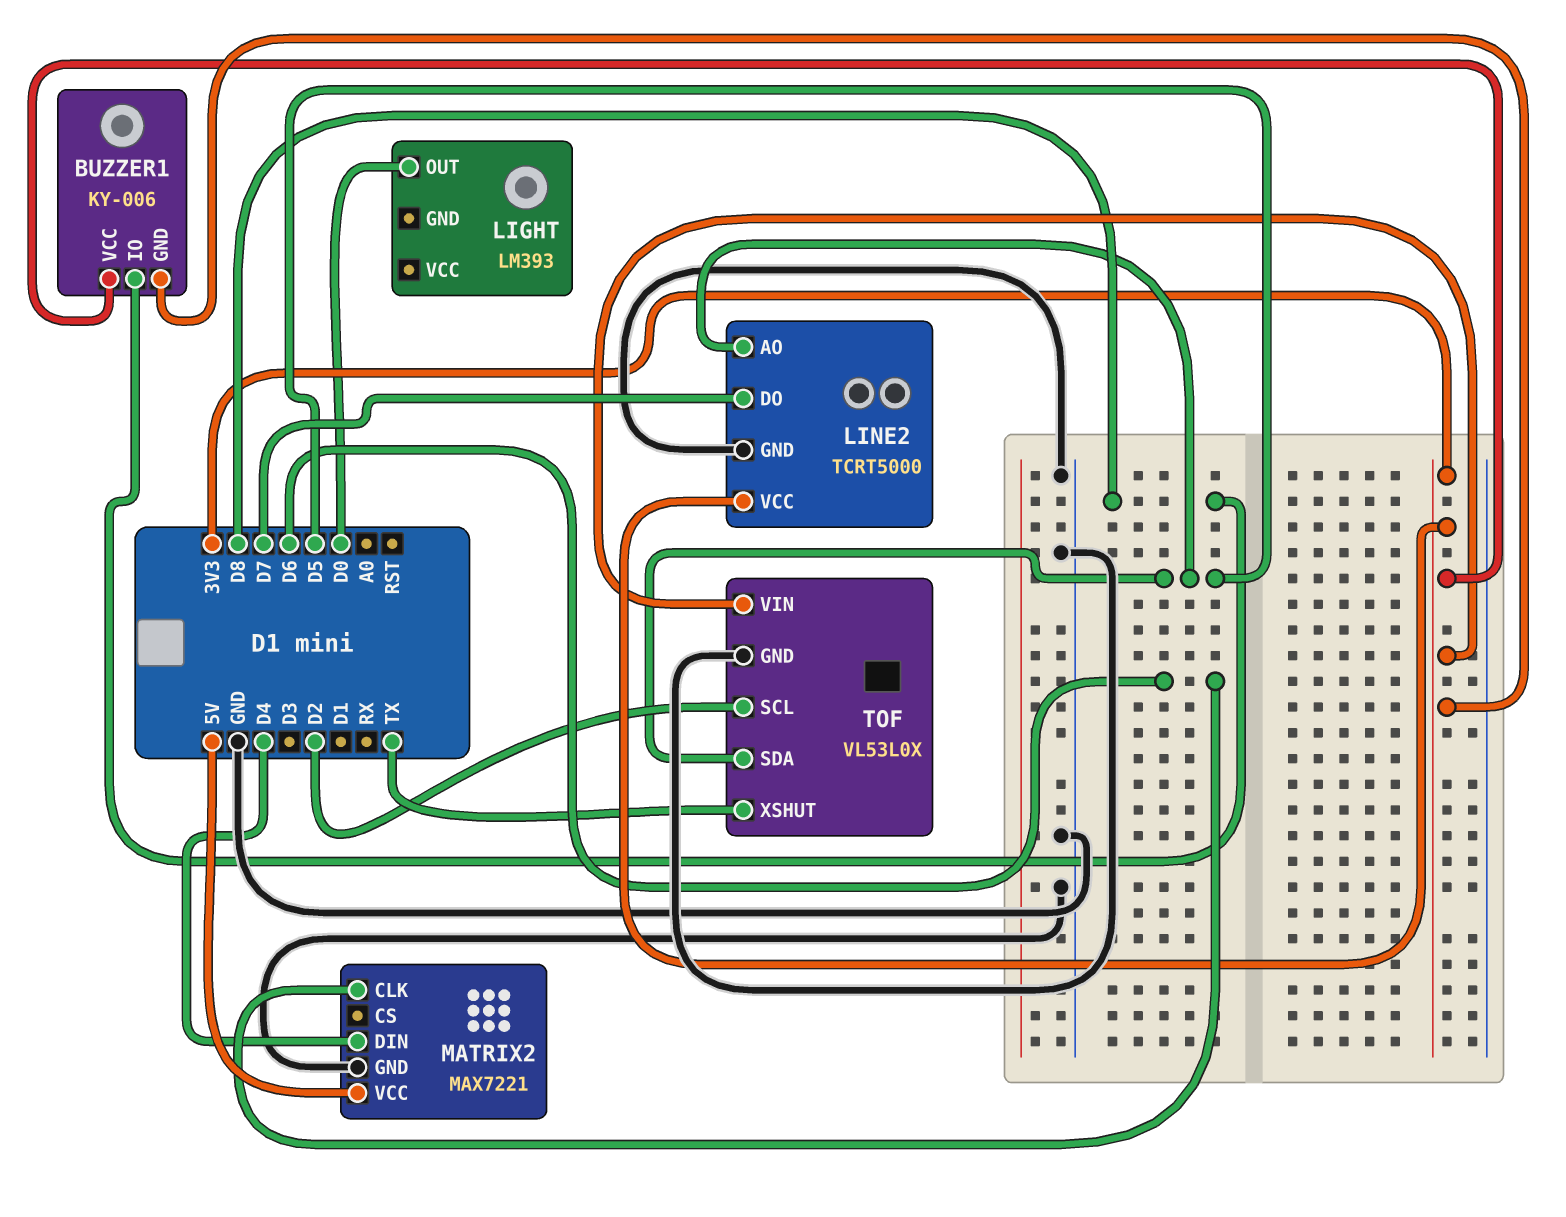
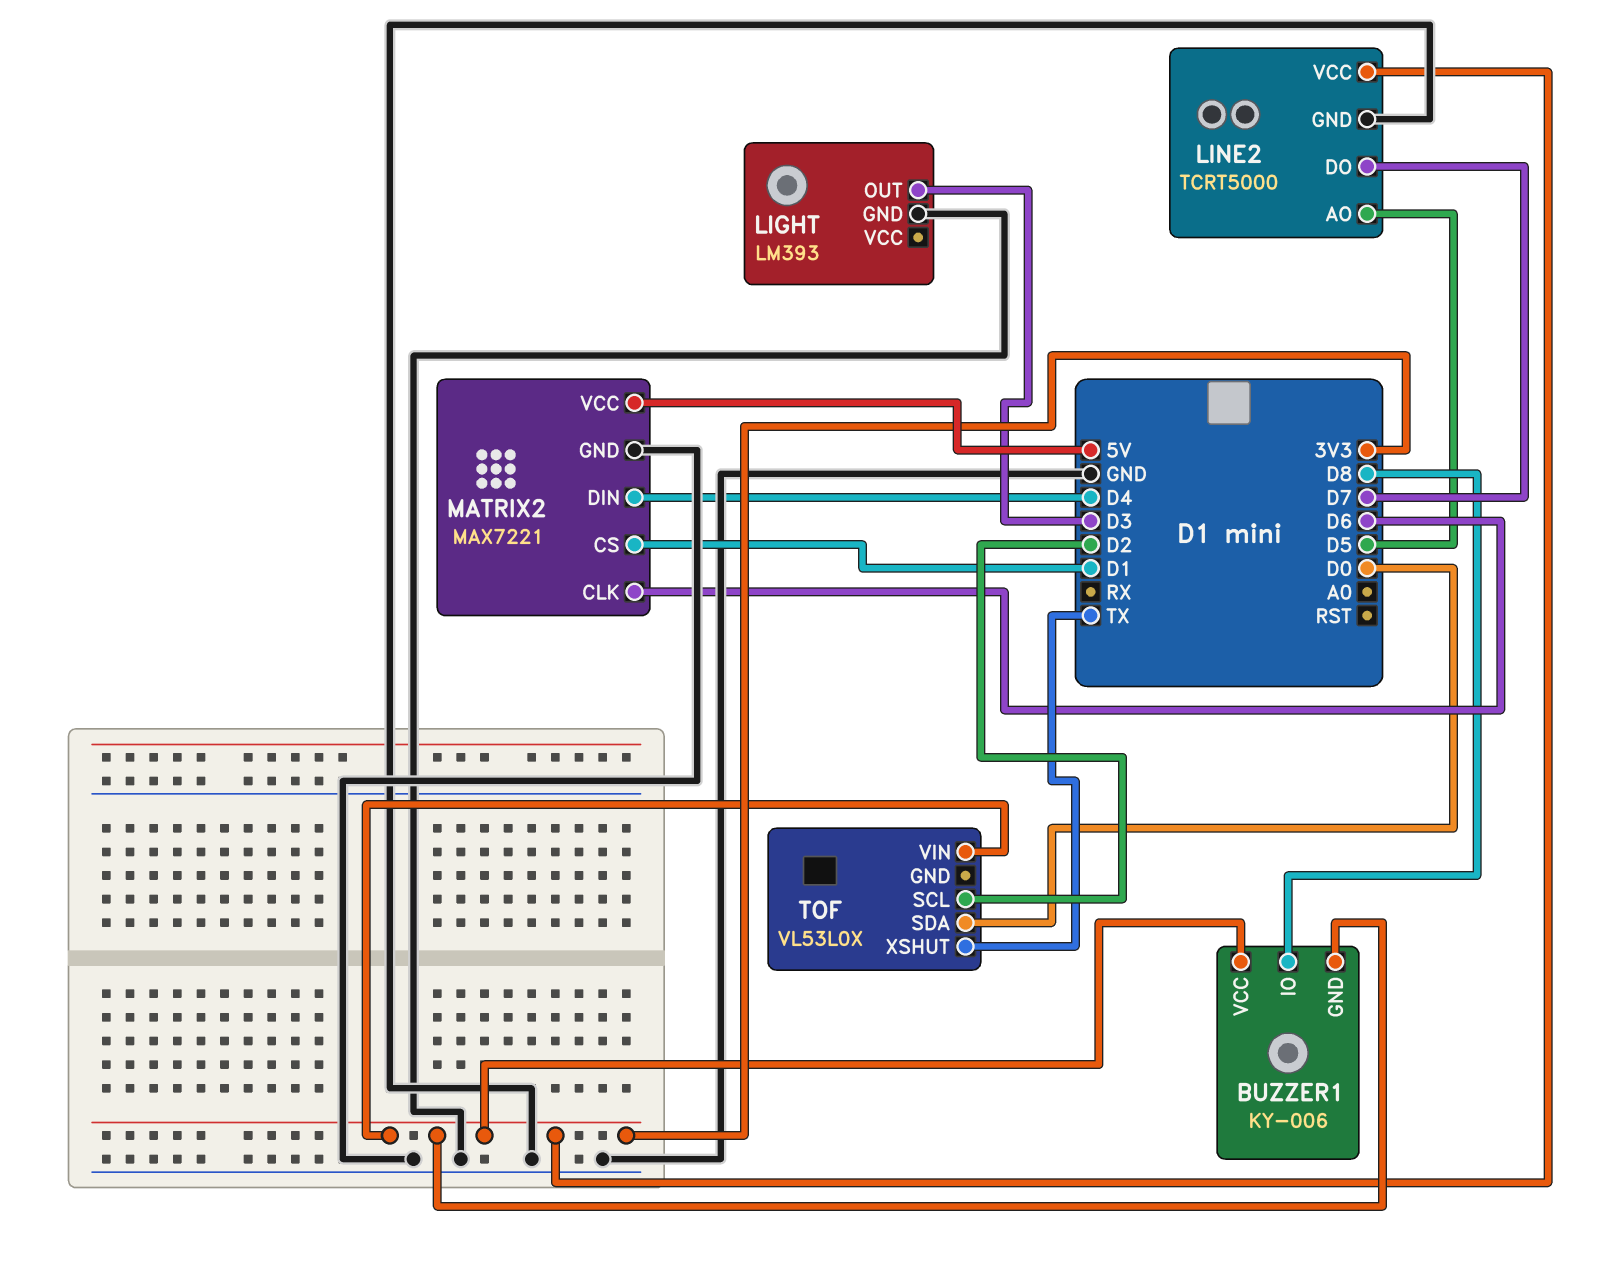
LIGHT pin GND: none -> GND
LIGHT pin OUT: D0 -> D3
MATRIX2 pin CS: none -> D1
TOF pin GND: GND -> none
TOF pin SDA: D5 -> D0

